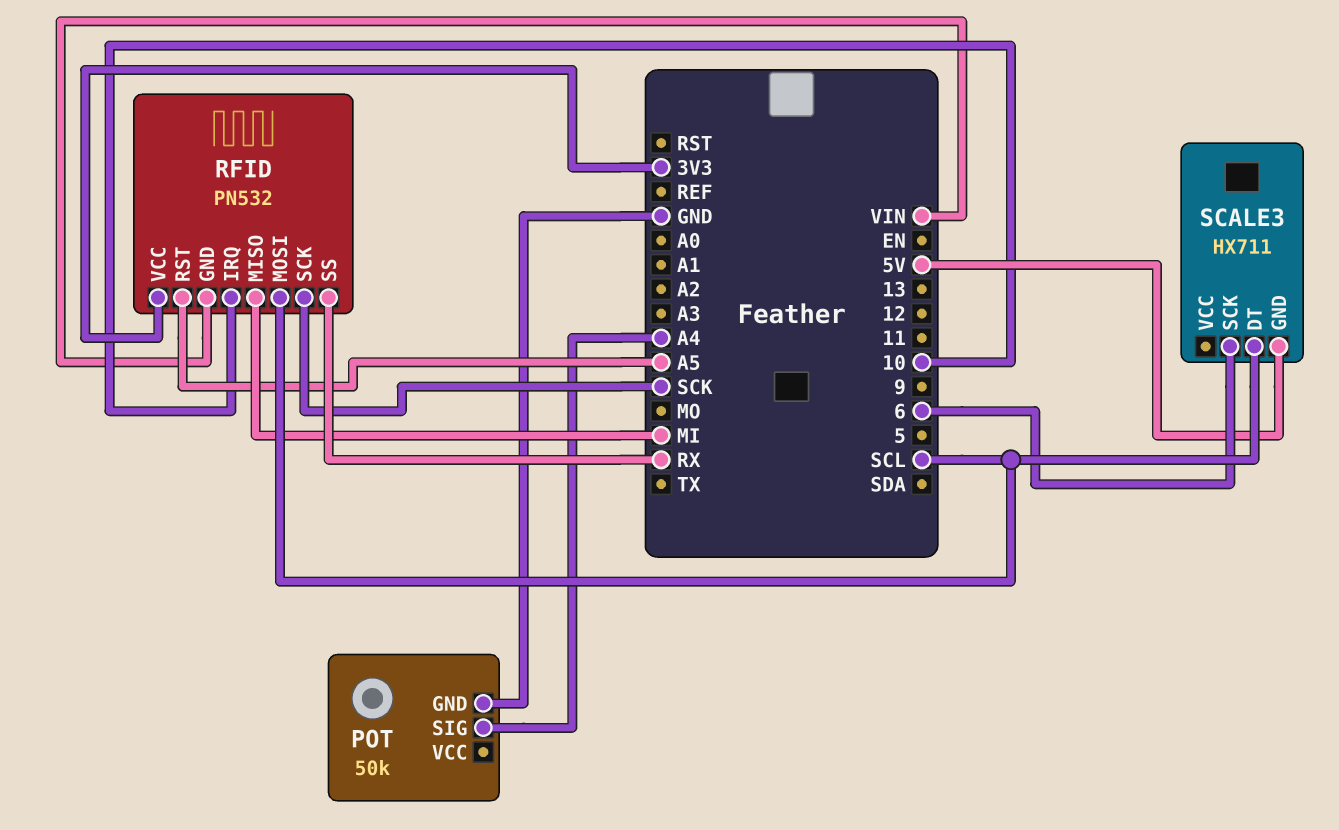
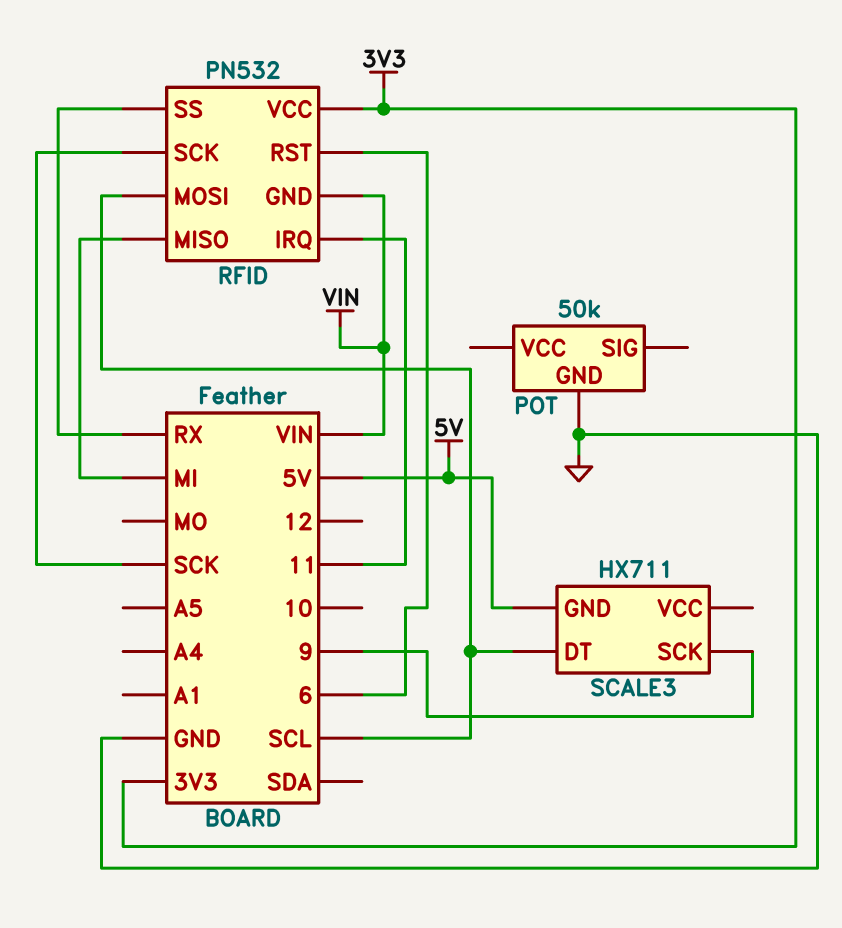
POT pin SIG: A4 -> none
RFID pin IRQ: 10 -> 11
RFID pin RST: A5 -> 6
SCALE3 pin SCK: 6 -> 9

